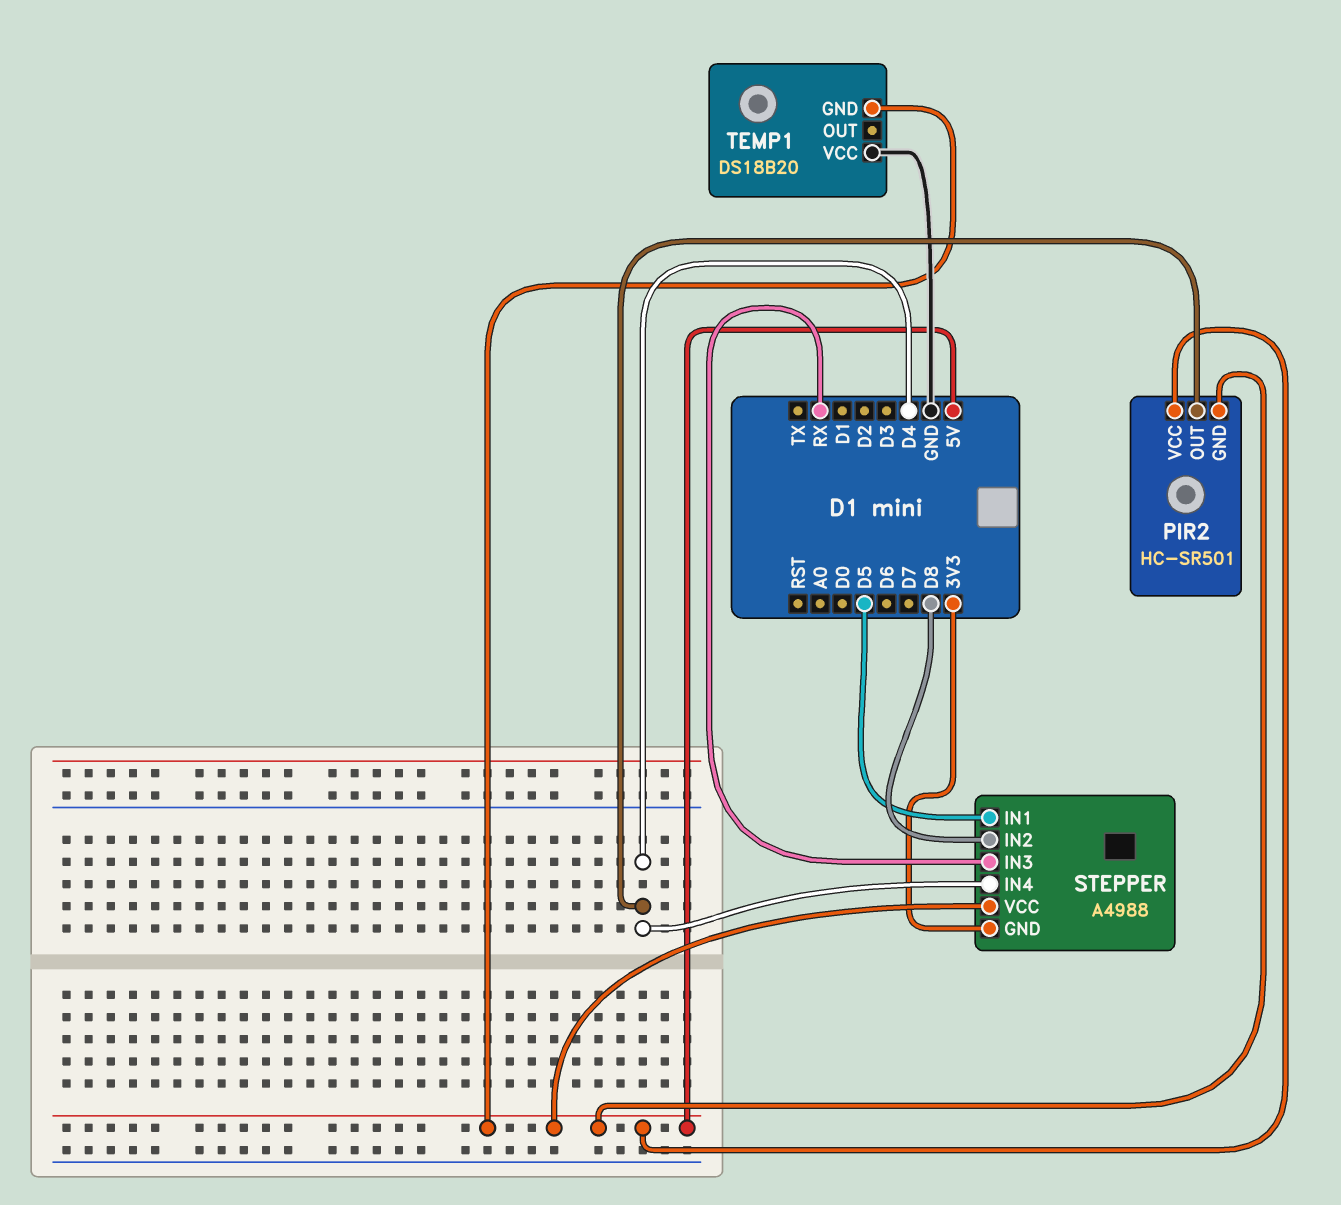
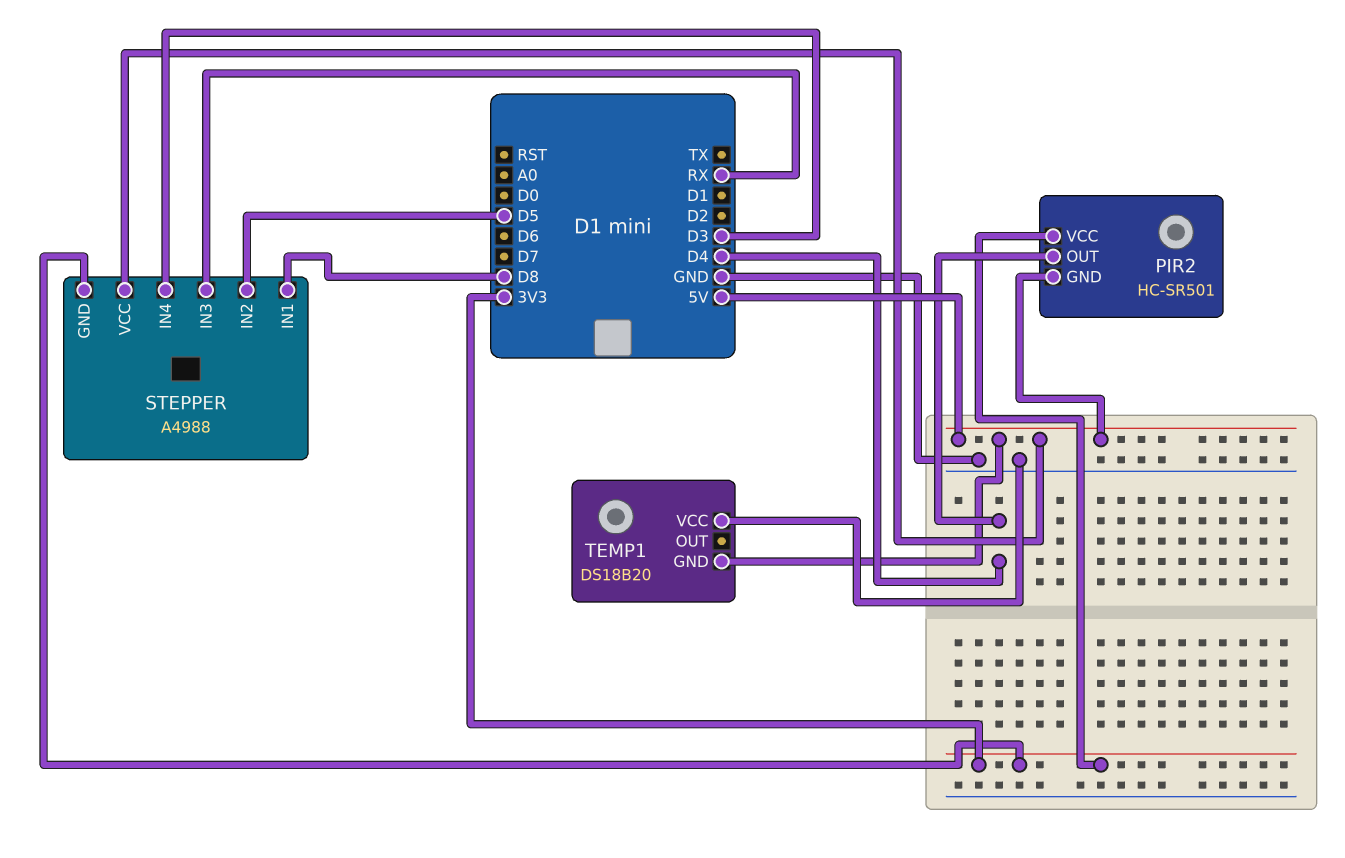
PIR2 pin VCC: 5V -> 3V3
STEPPER pin IN1: D5 -> D8
STEPPER pin IN2: D8 -> D5
STEPPER pin IN4: D4 -> D3

